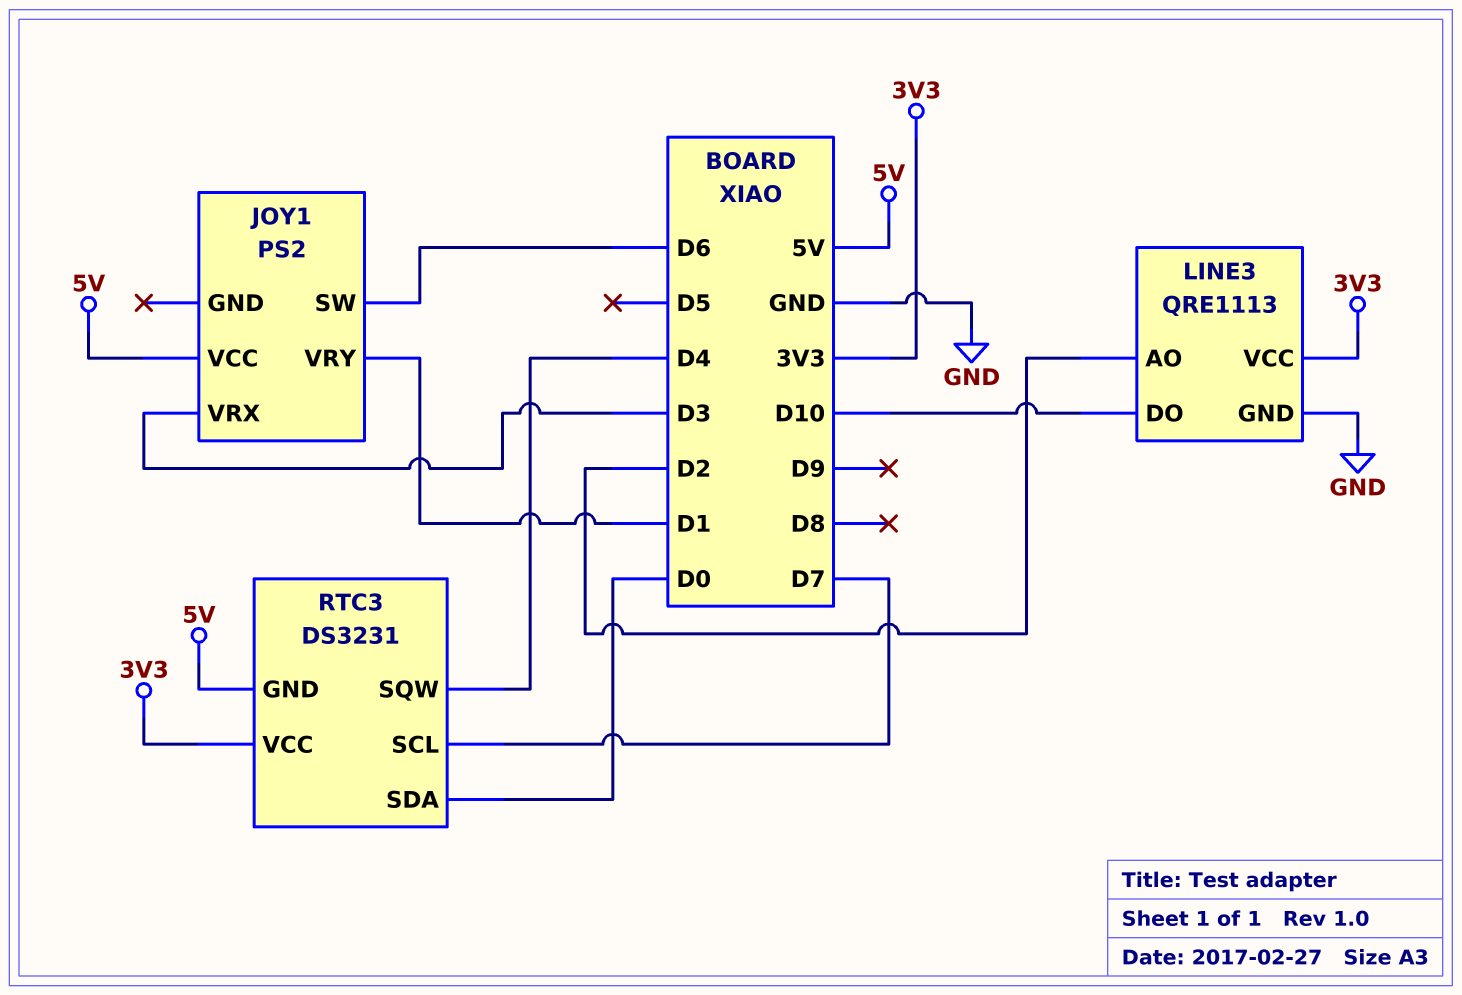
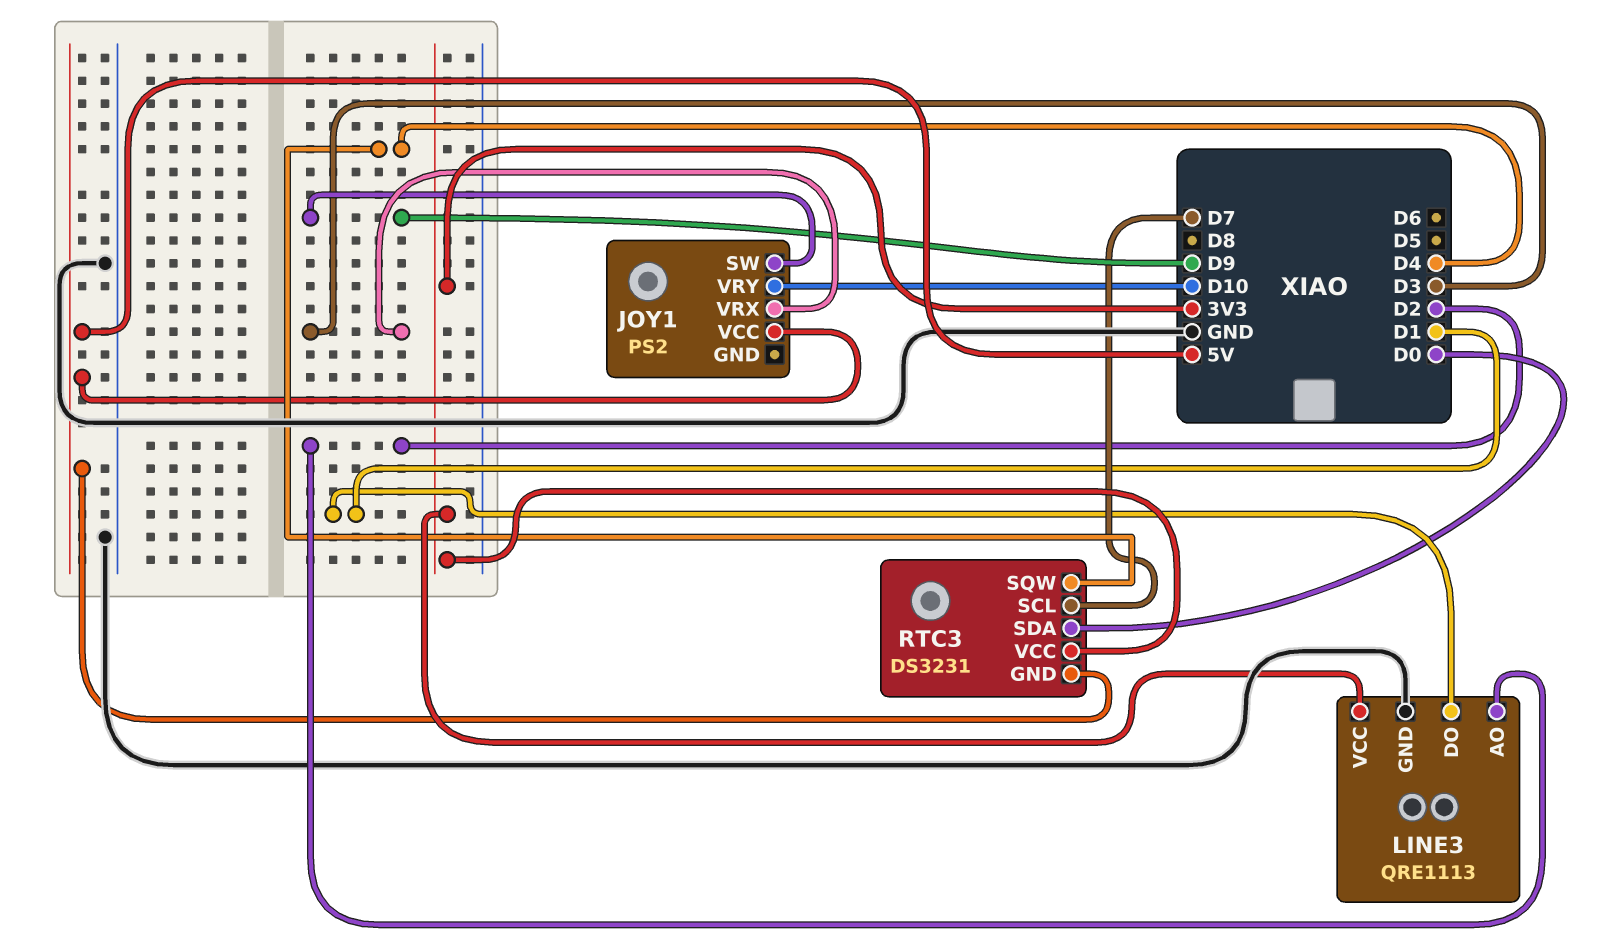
JOY1 pin SW: D6 -> D9
JOY1 pin VRY: D1 -> D10
LINE3 pin DO: D10 -> D1

